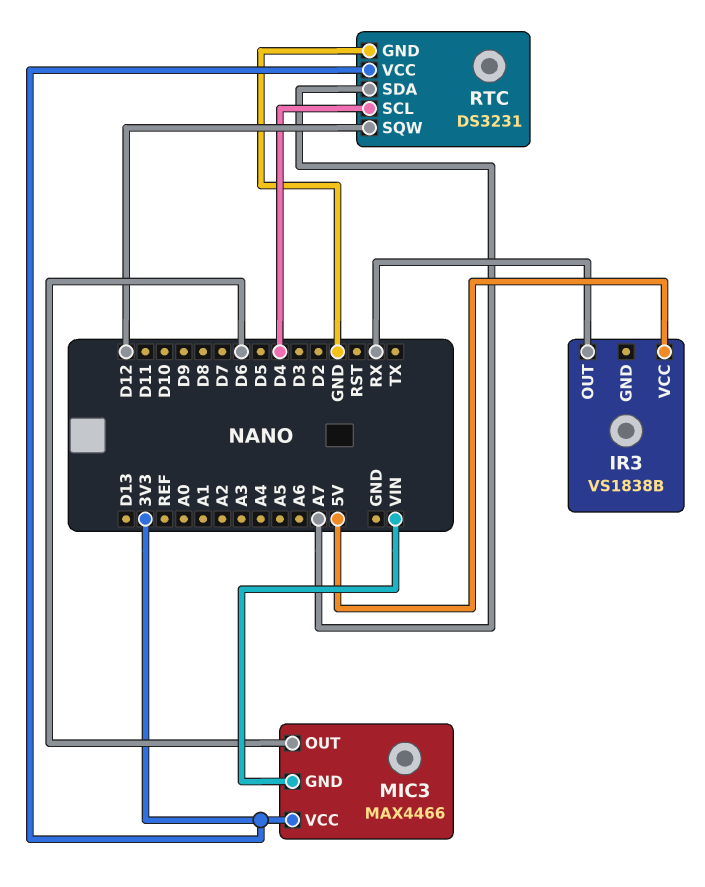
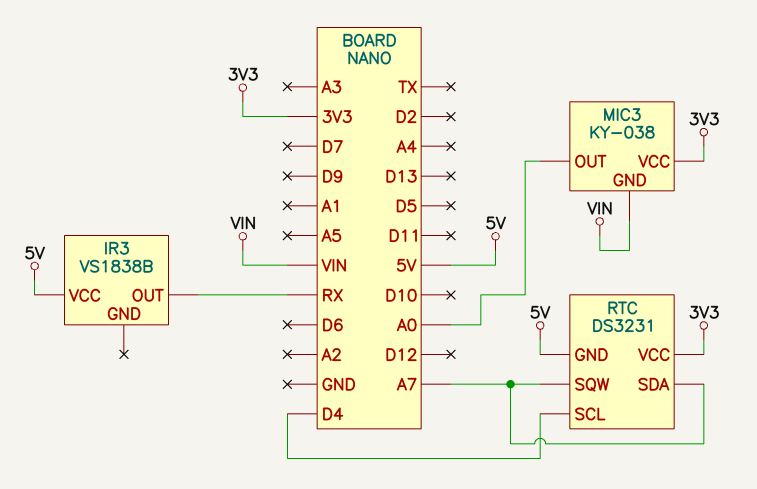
MIC3: MAX4466 -> KY-038
MIC3 pin OUT: D6 -> A0
RTC pin GND: GND -> 5V
RTC pin SQW: D12 -> A7

